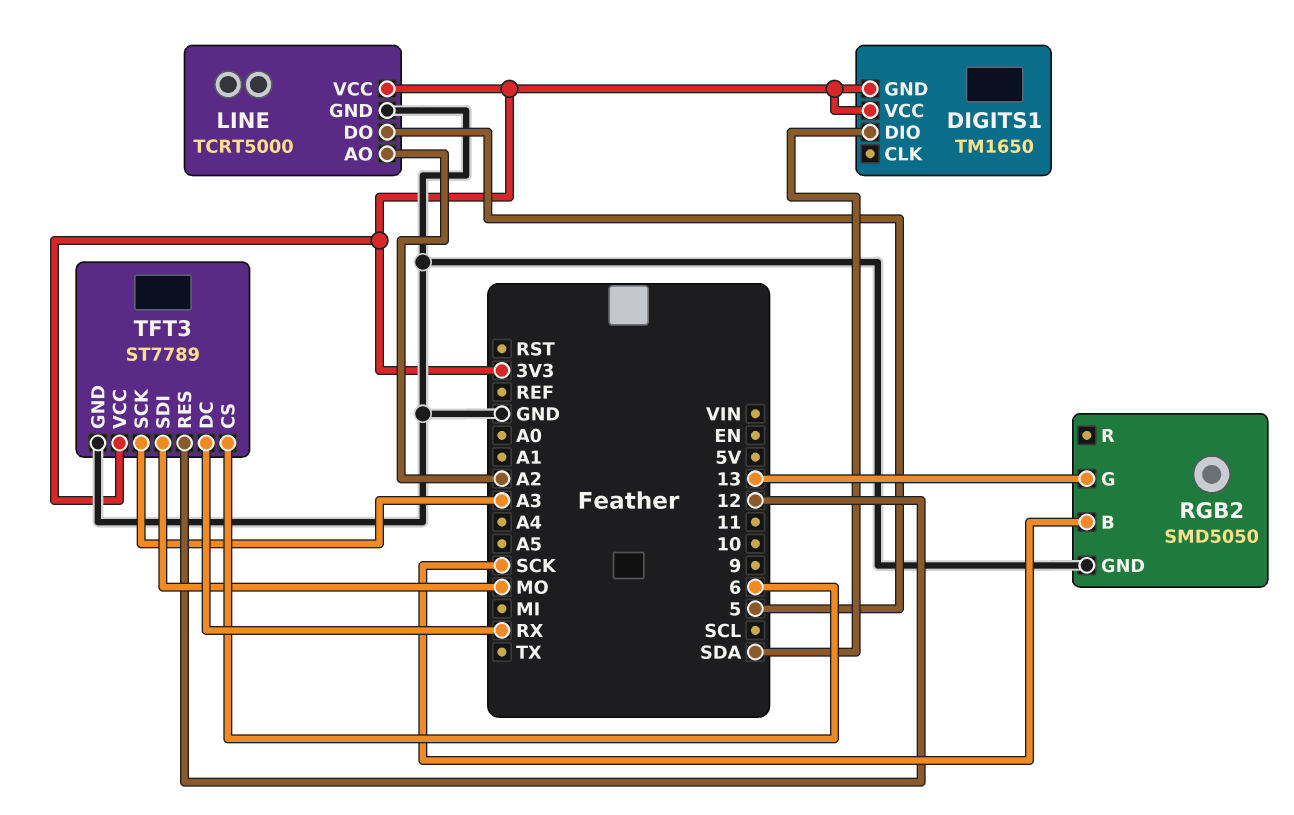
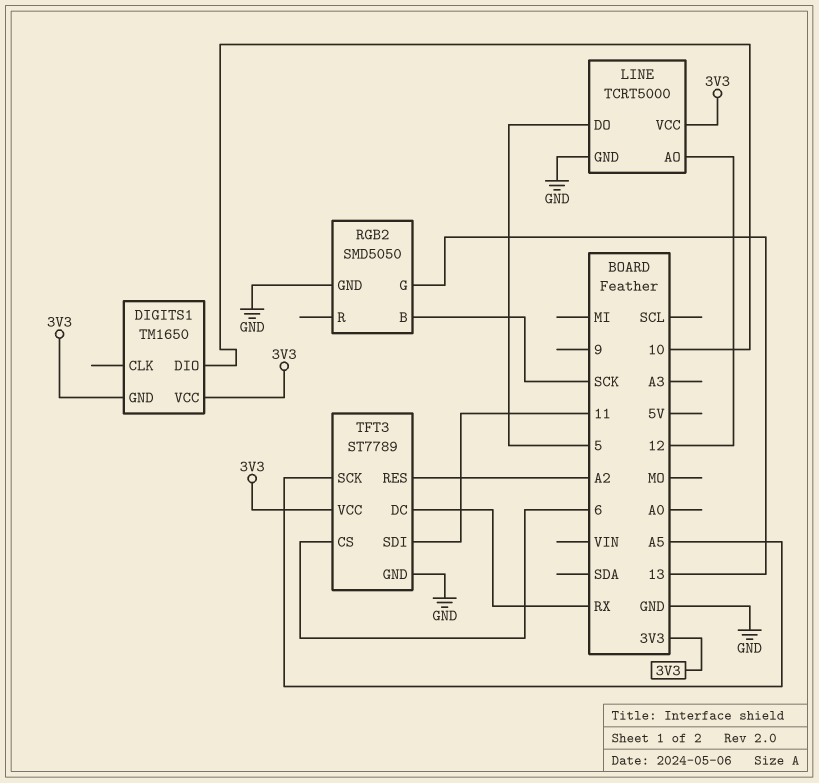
DIGITS1 pin DIO: SDA -> 10
LINE pin AO: A2 -> 12
TFT3 pin RES: 12 -> A2
TFT3 pin SCK: A3 -> A5
TFT3 pin SDI: MO -> 11

